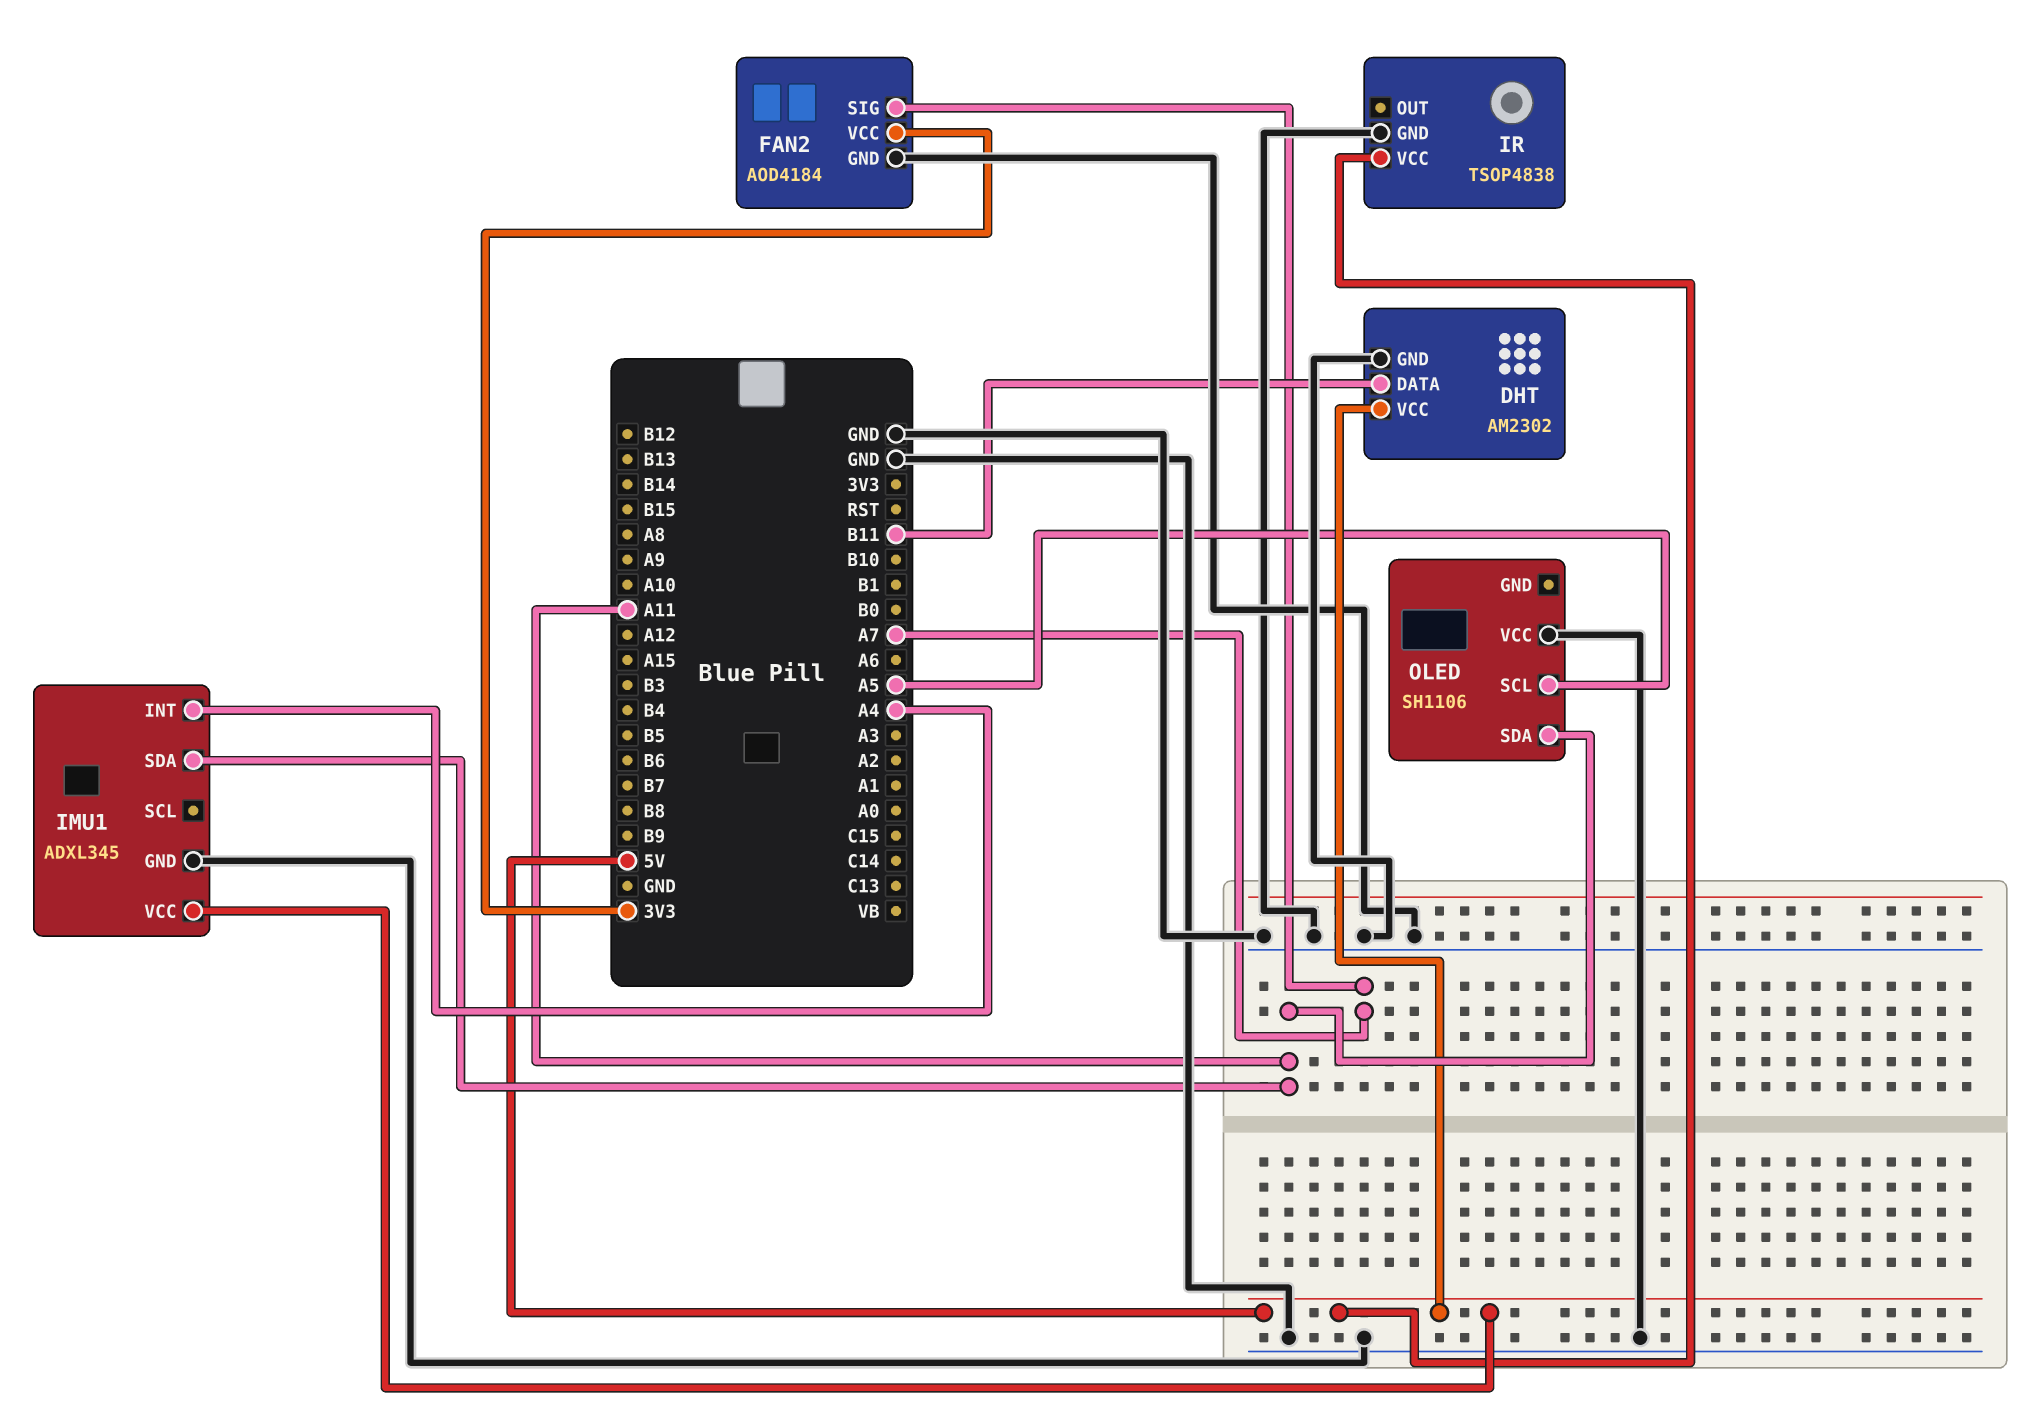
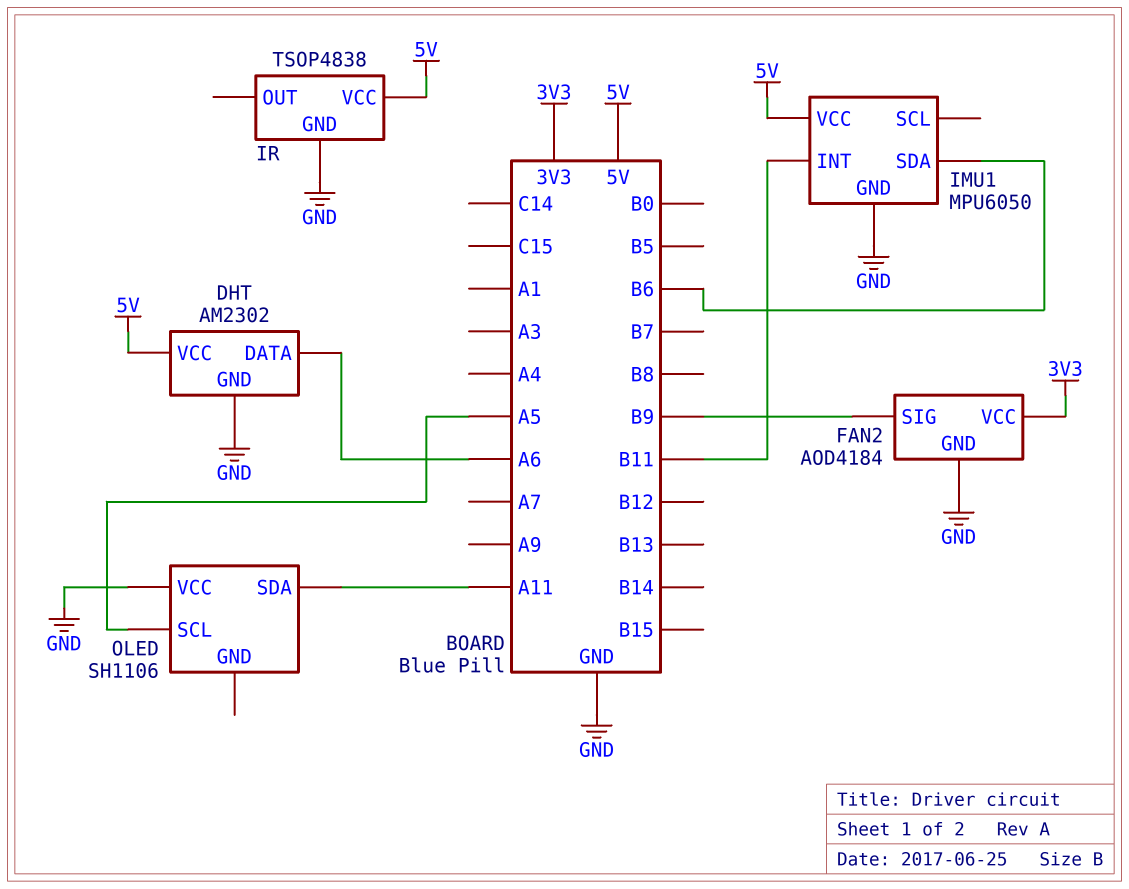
DHT pin DATA: B11 -> A6
FAN2 pin SIG: A7 -> B9
IMU1: ADXL345 -> MPU6050
IMU1 pin INT: A4 -> B11
IMU1 pin SDA: A11 -> B6

